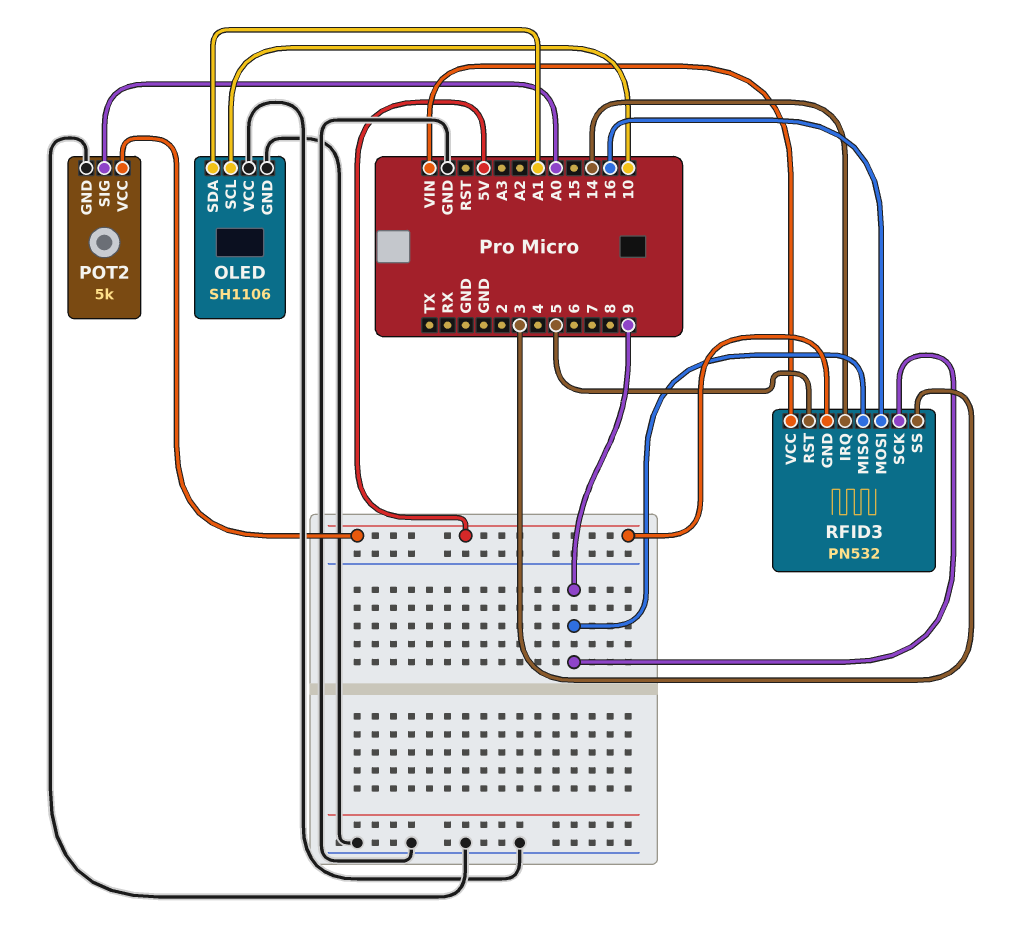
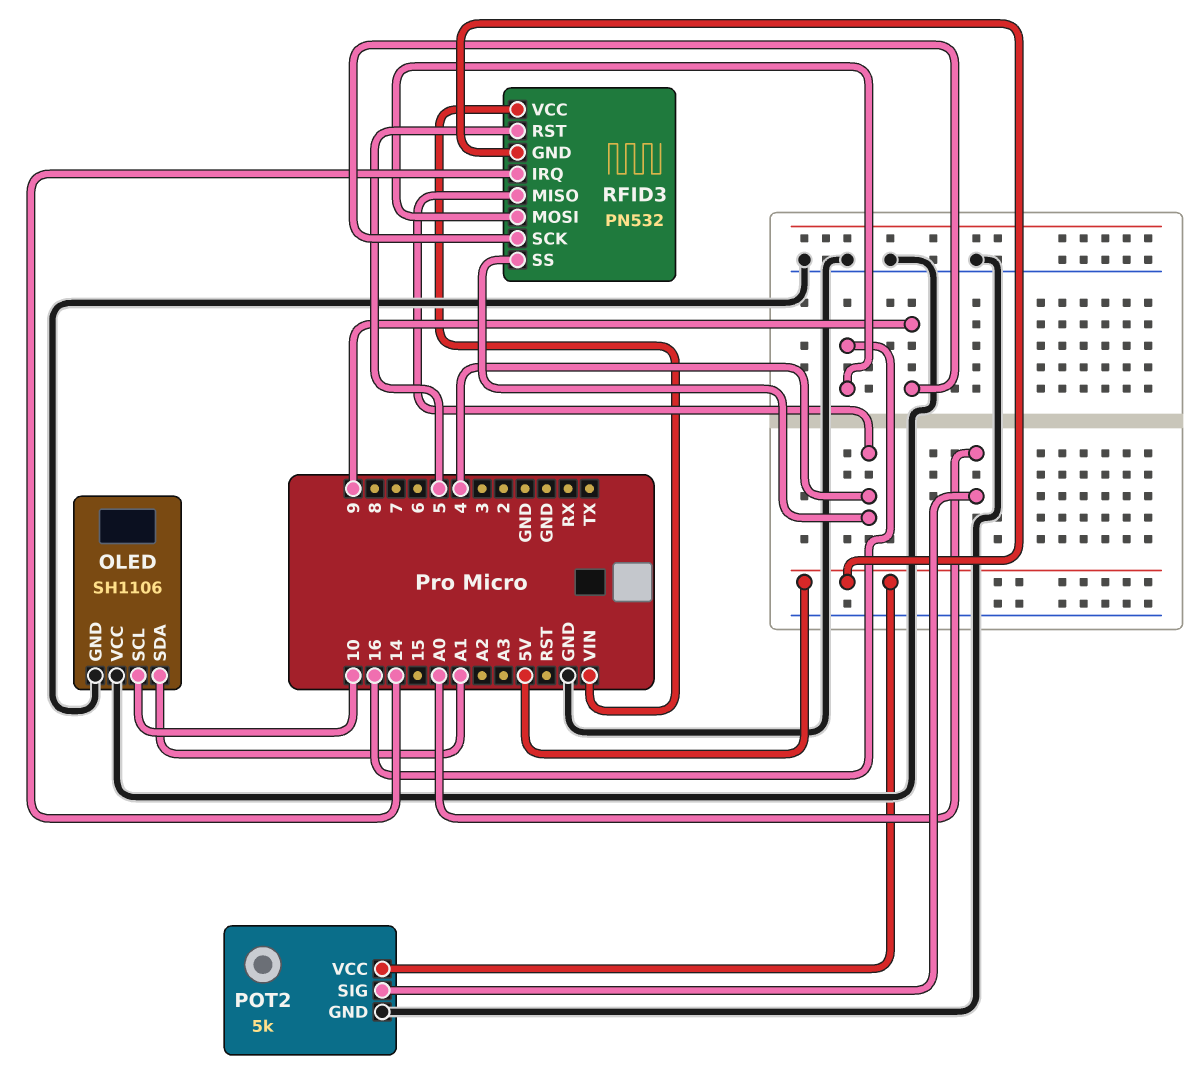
RFID3 pin MISO: 9 -> 4
RFID3 pin SS: 3 -> 4

